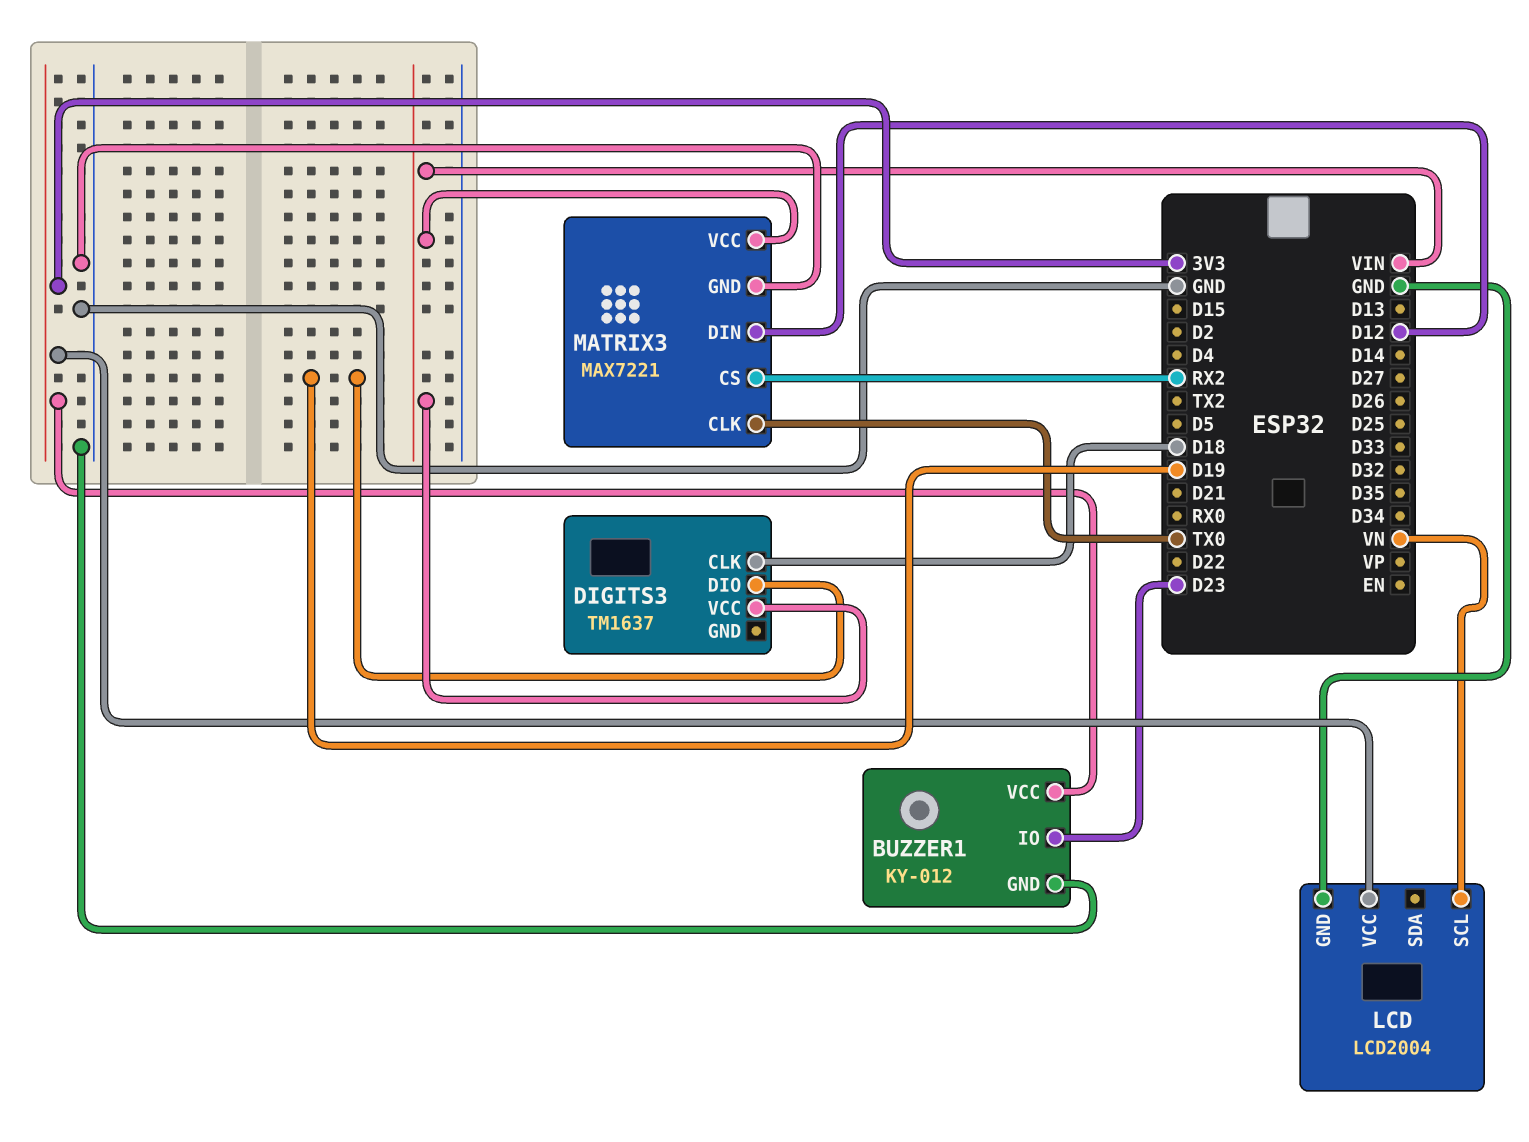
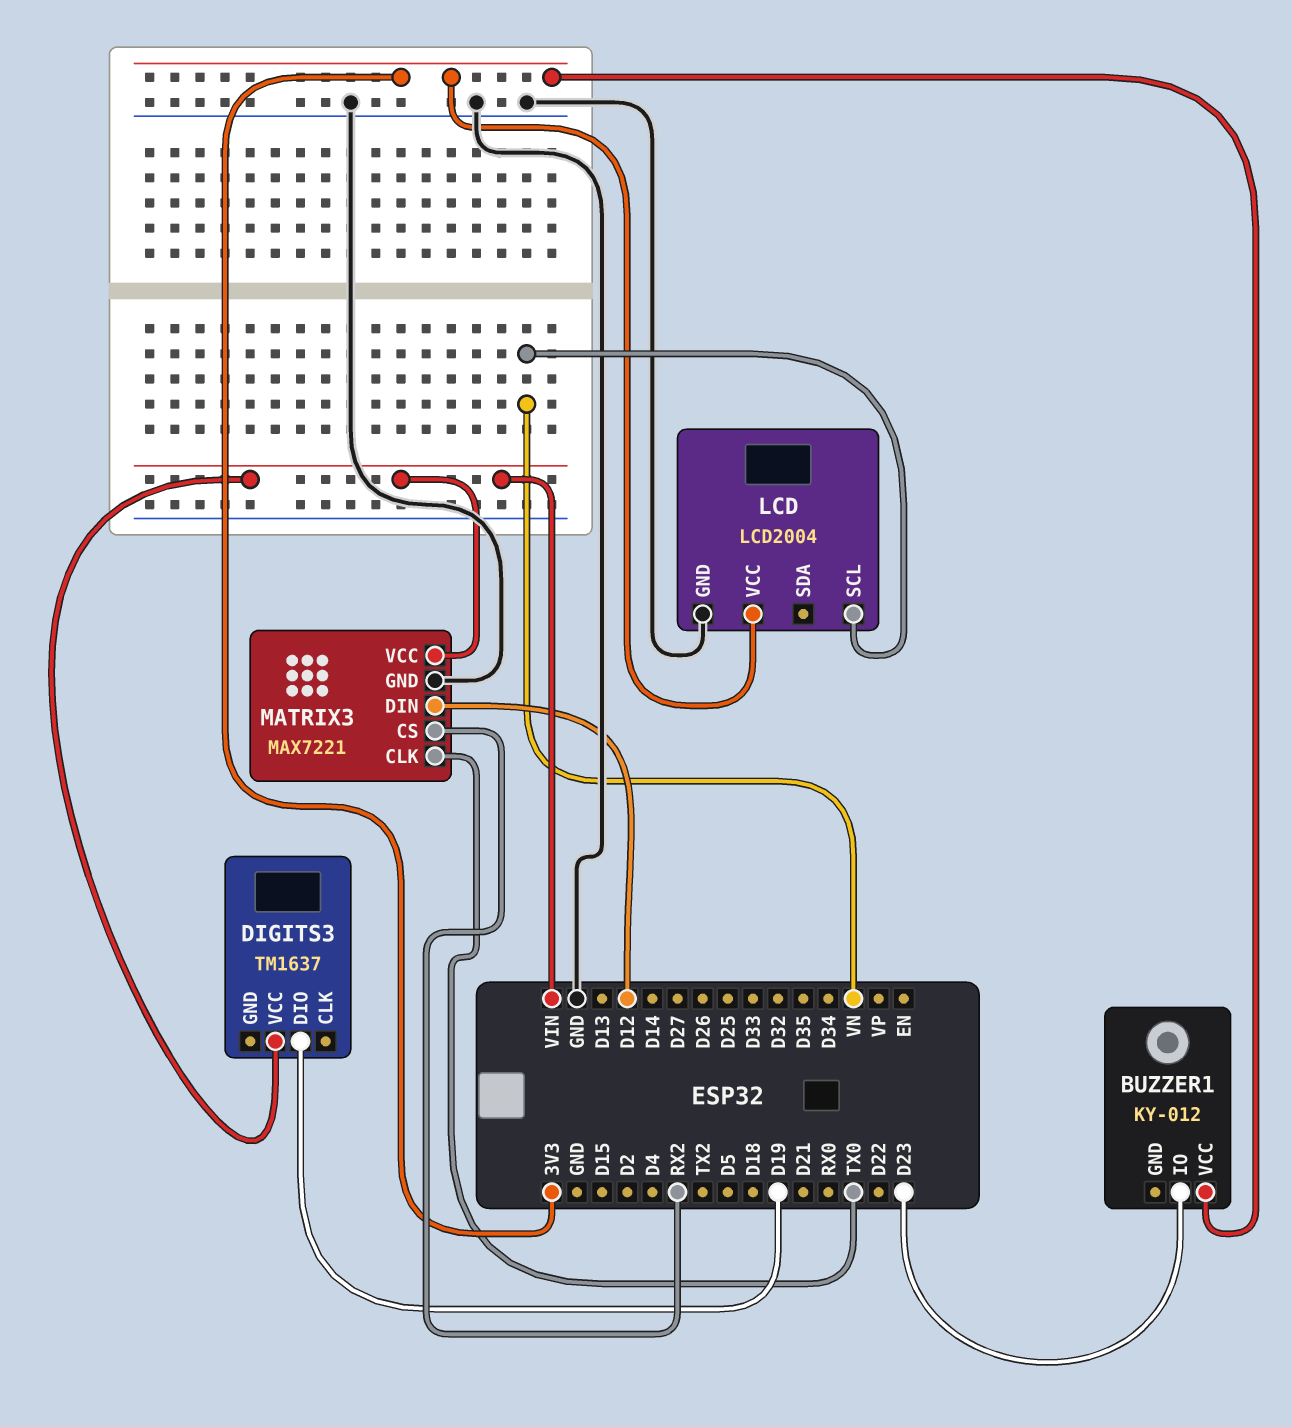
BUZZER1 pin GND: GND -> none
DIGITS3 pin CLK: D18 -> none

